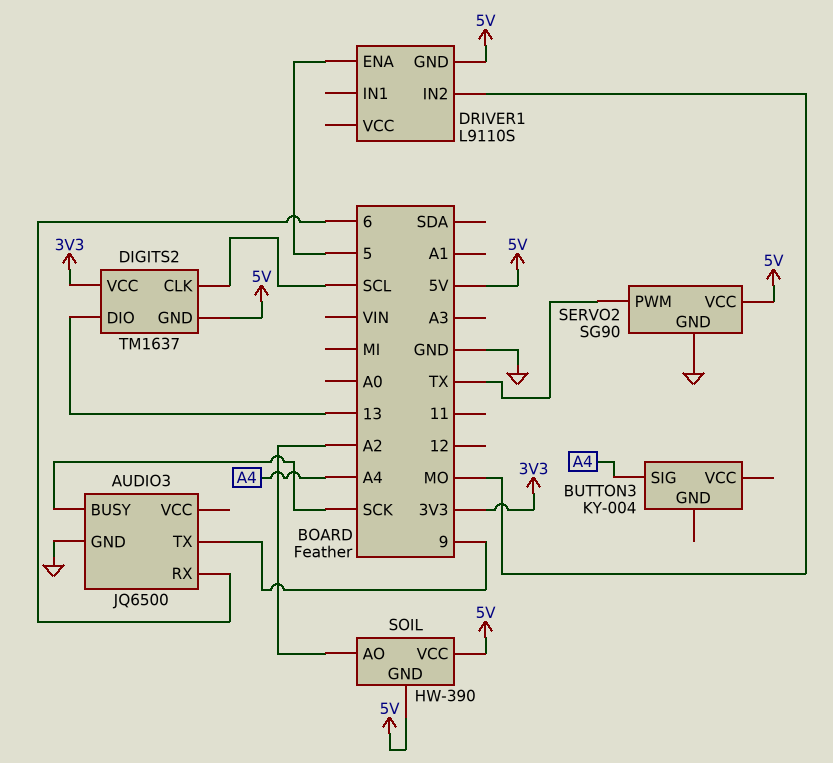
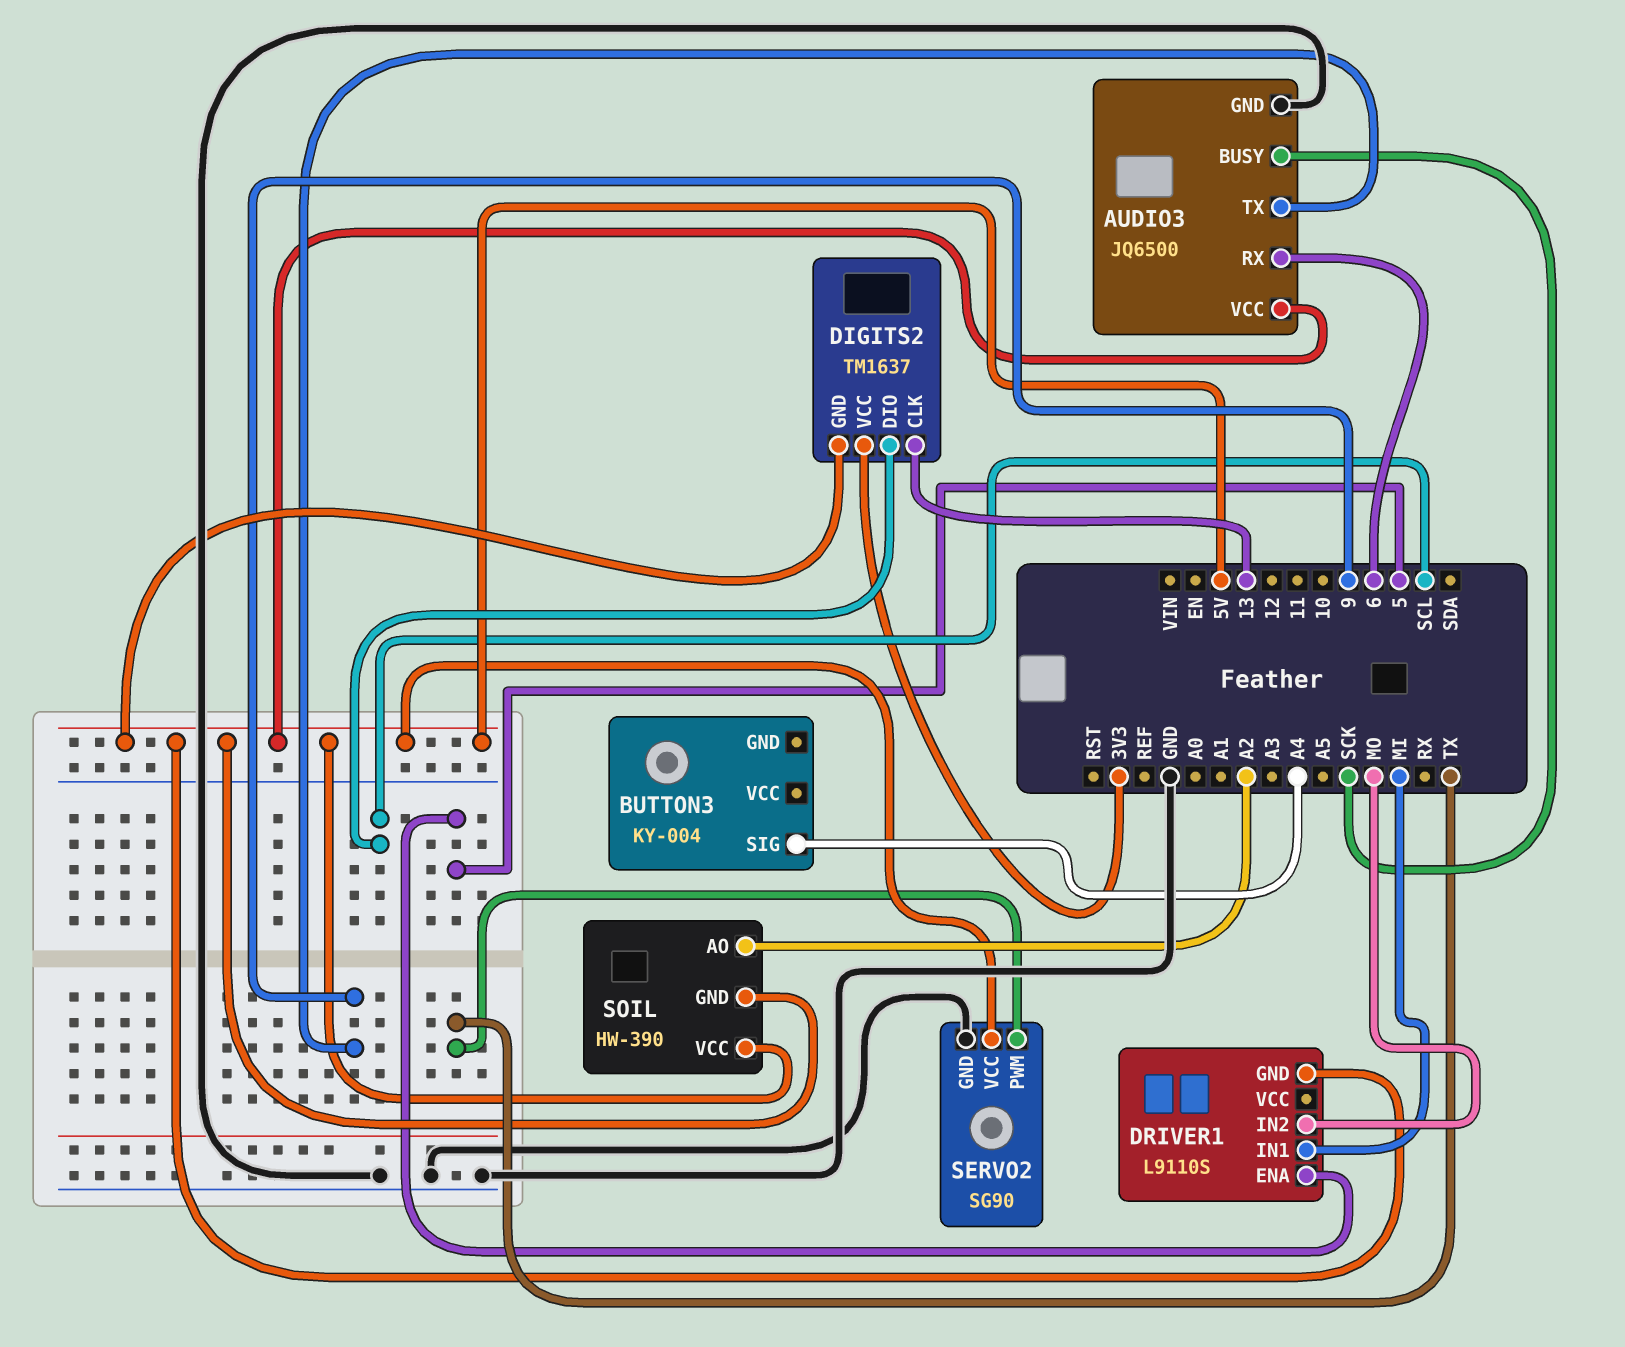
AUDIO3 pin VCC: none -> 5V
DIGITS2 pin CLK: SCL -> 13
DIGITS2 pin DIO: 13 -> SCL
DRIVER1 pin IN1: none -> MI

